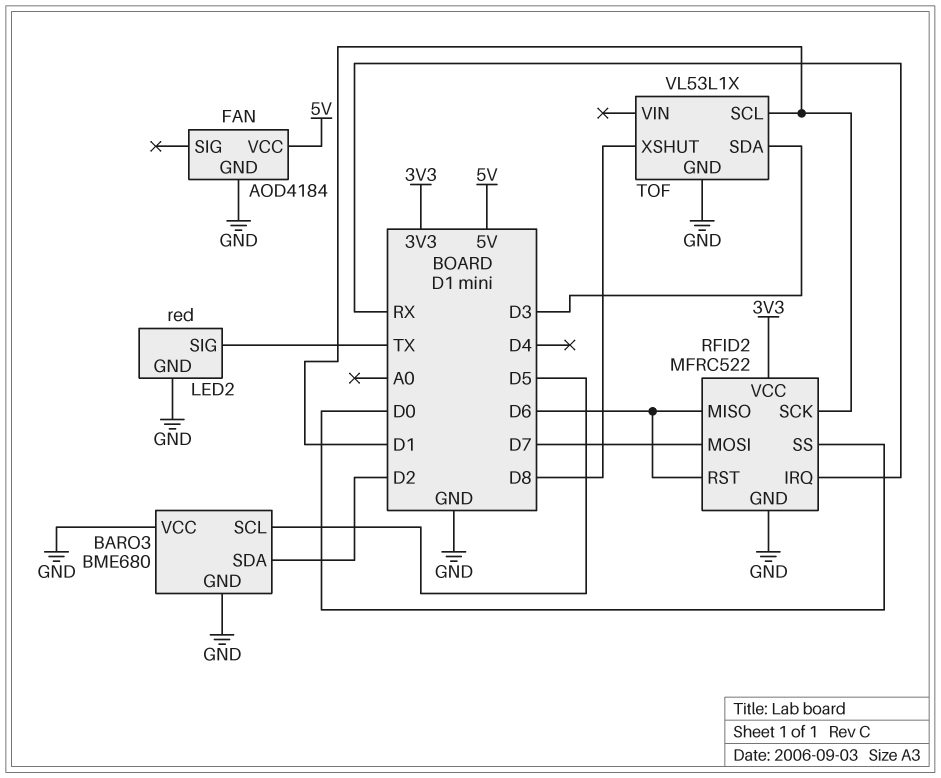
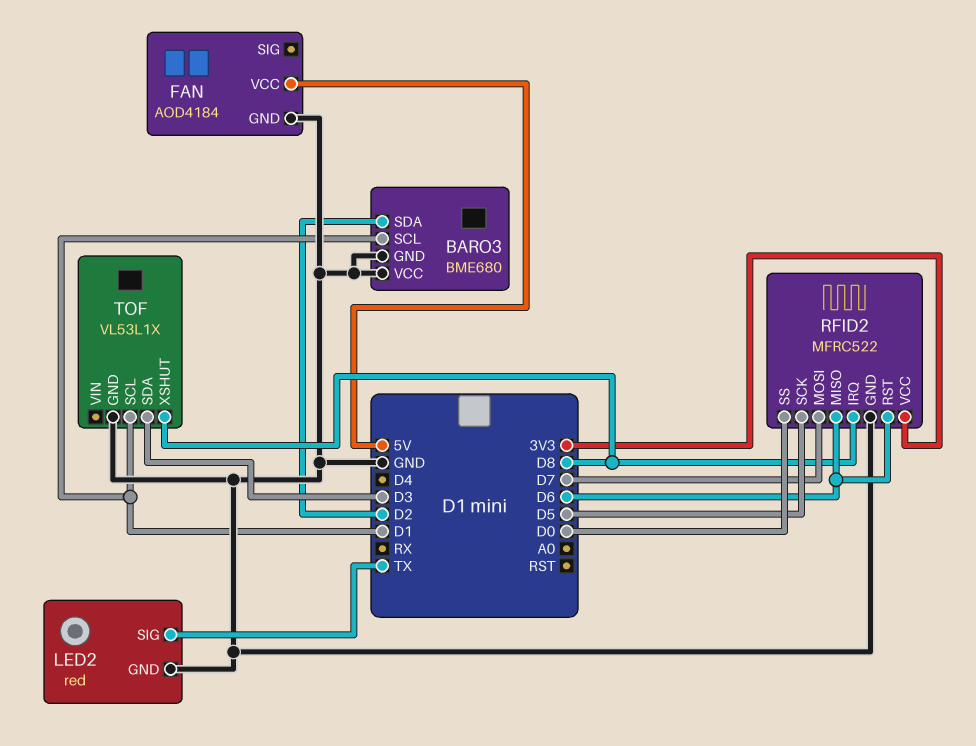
BARO3 pin SCL: D5 -> D1
RFID2 pin IRQ: RX -> D8
RFID2 pin SCK: D1 -> D5

